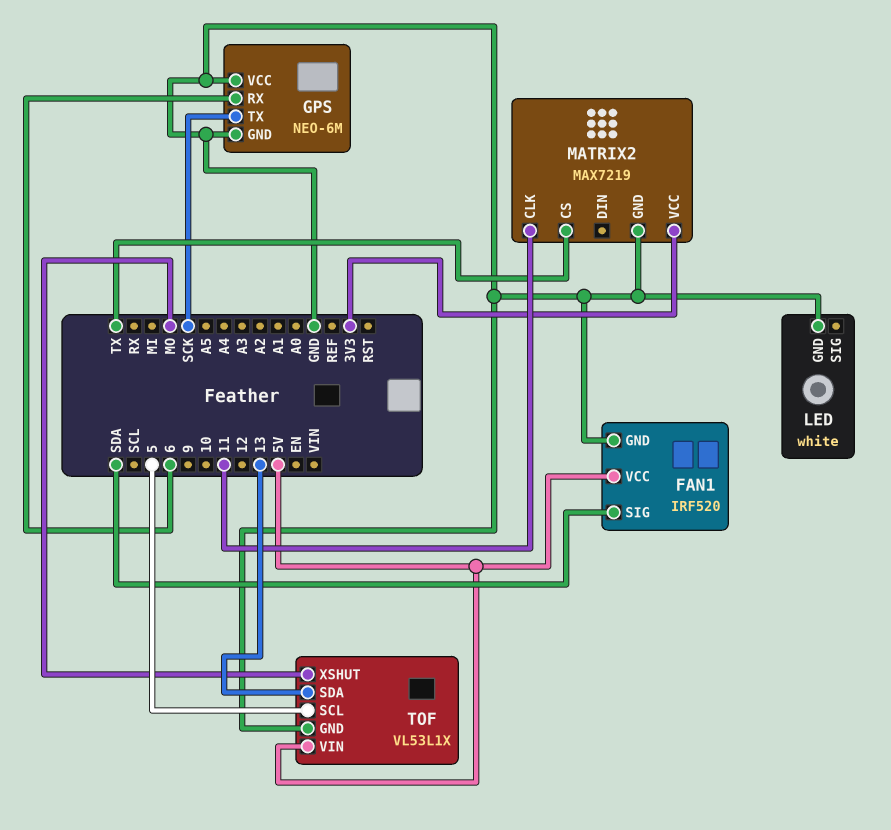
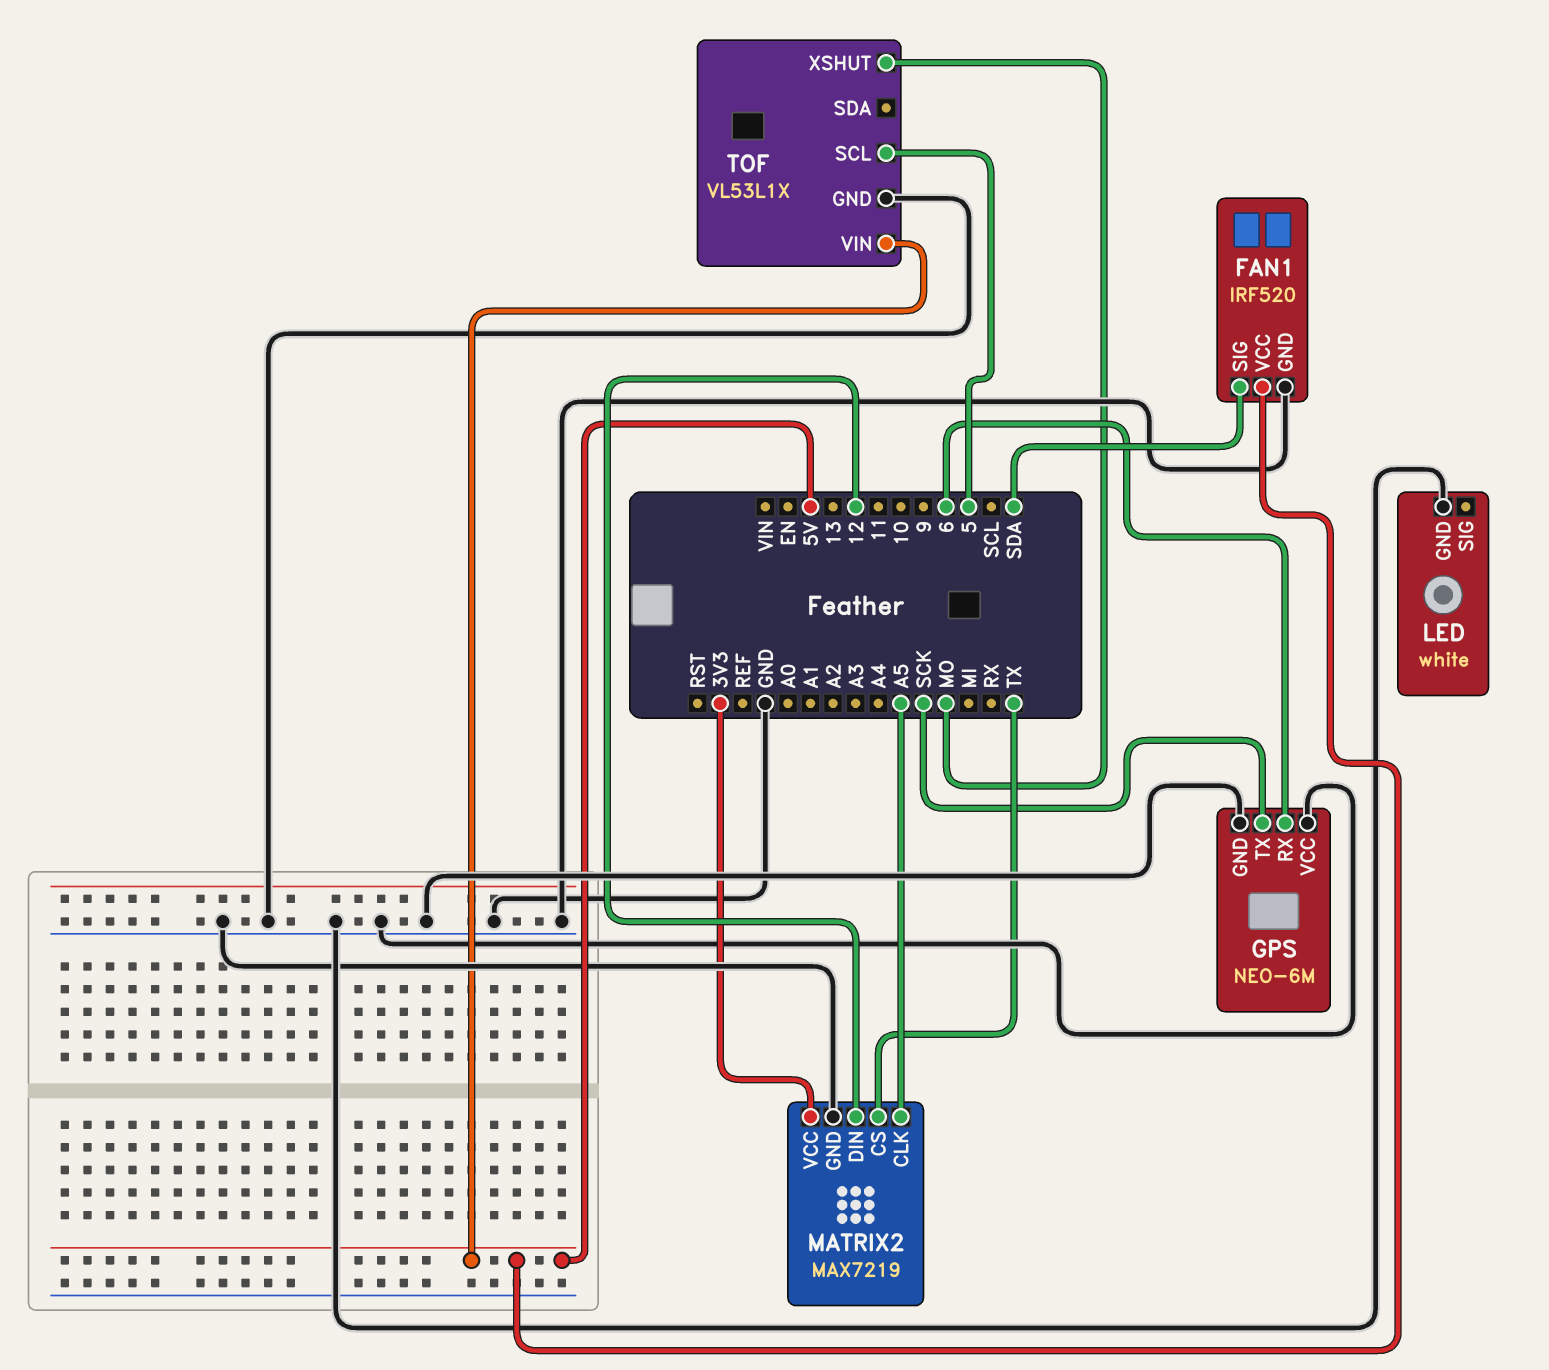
MATRIX2 pin CLK: 11 -> A5
MATRIX2 pin DIN: none -> 12
TOF pin SDA: 13 -> none

